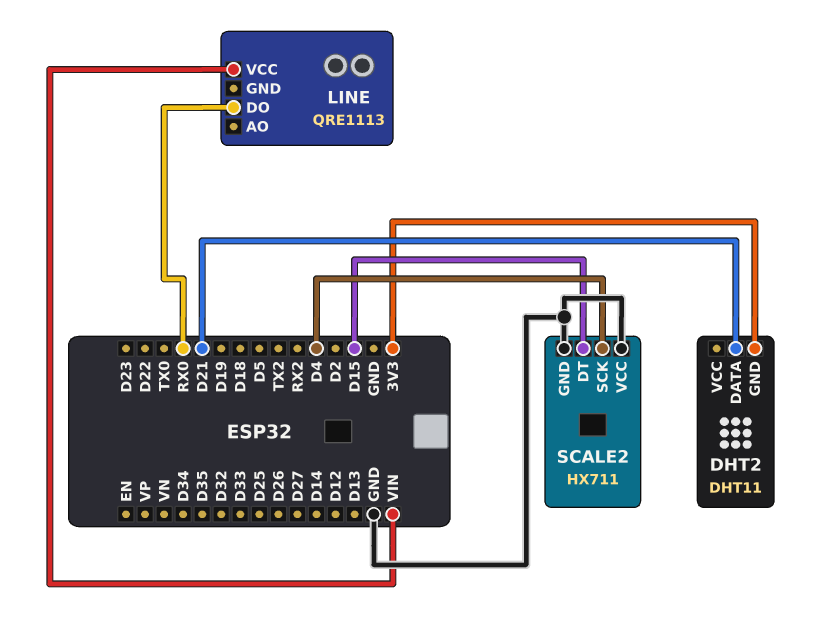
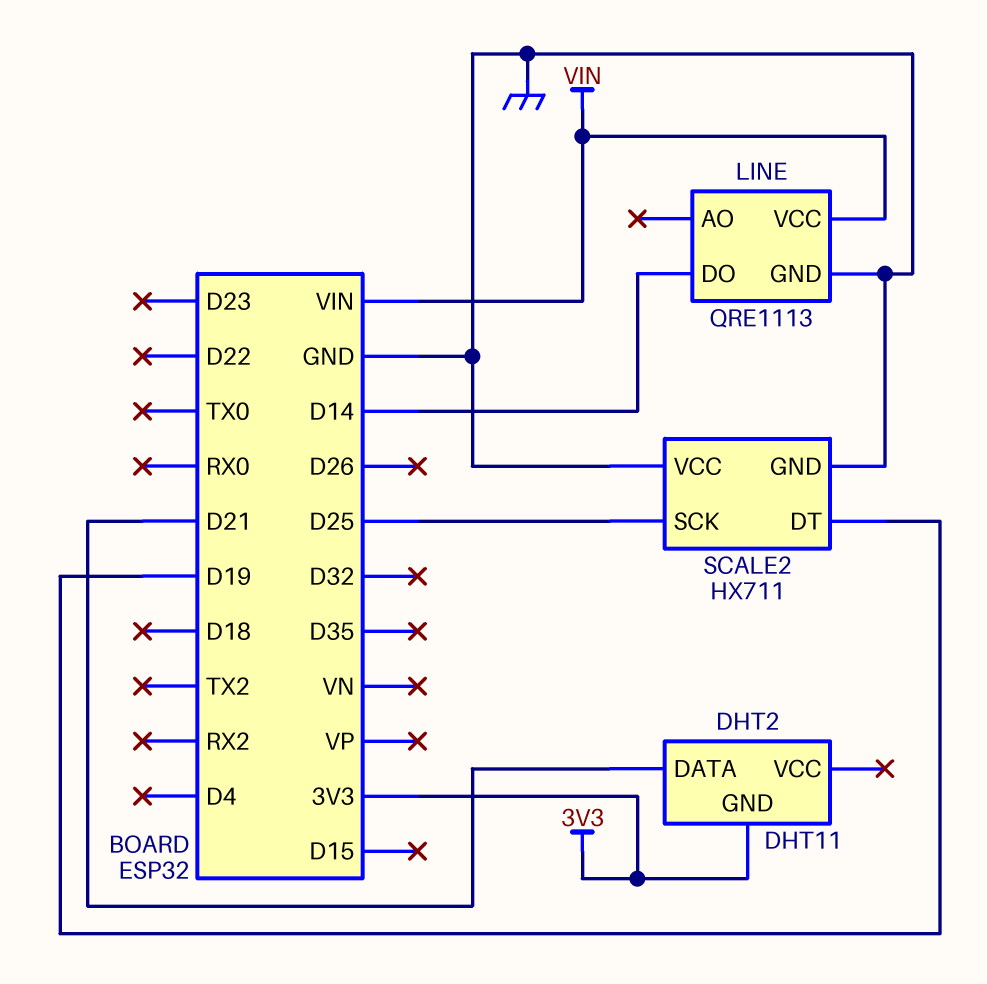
LINE pin DO: RX0 -> D14
LINE pin GND: none -> GND
SCALE2 pin DT: D15 -> D19
SCALE2 pin SCK: D4 -> D25

